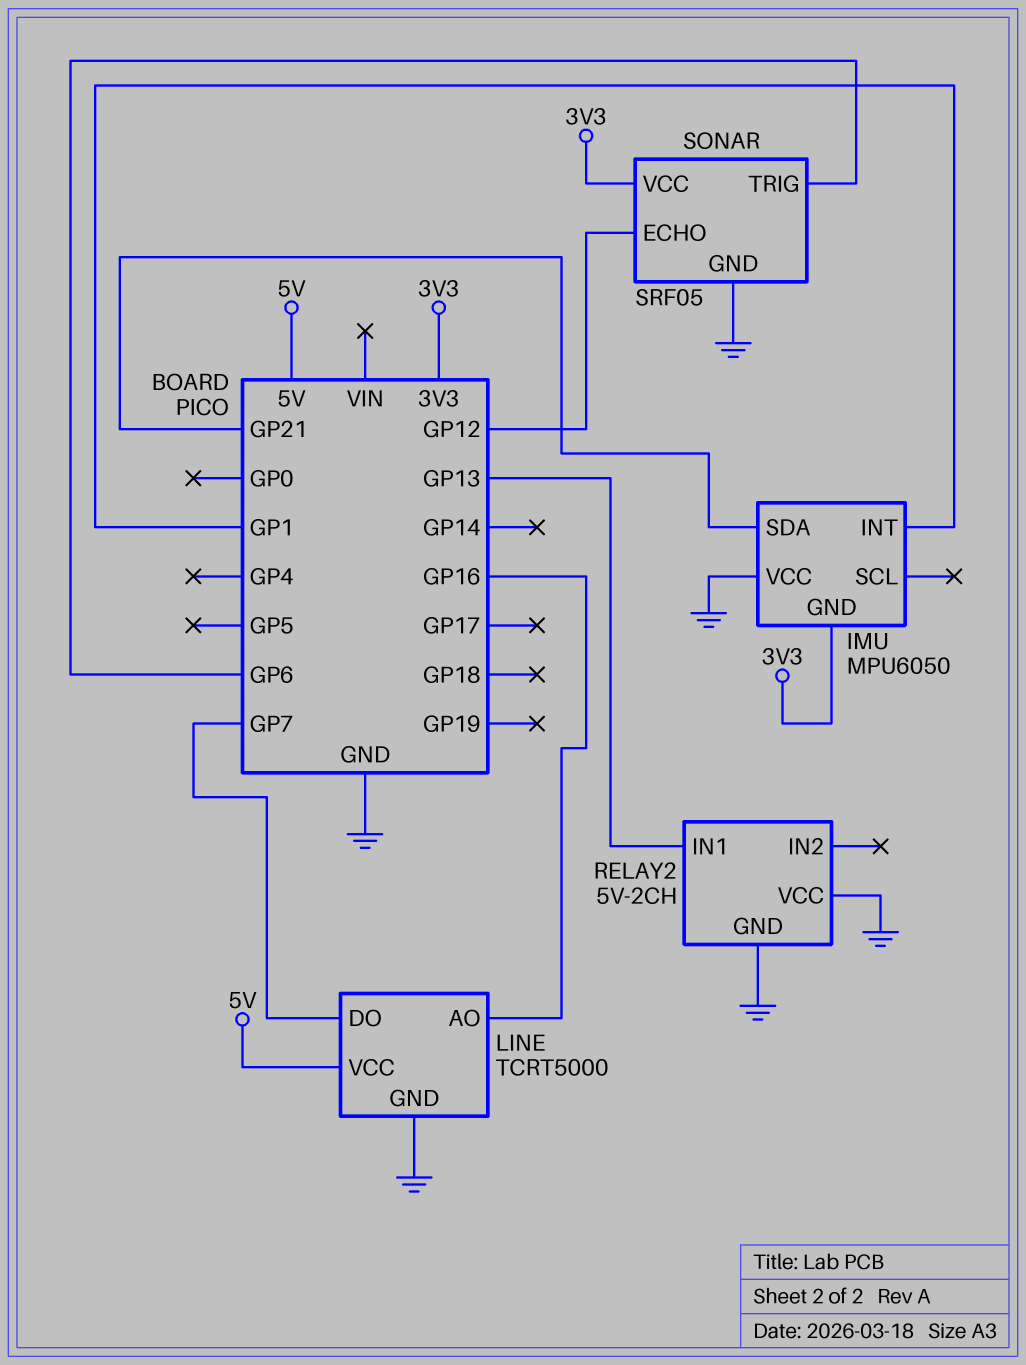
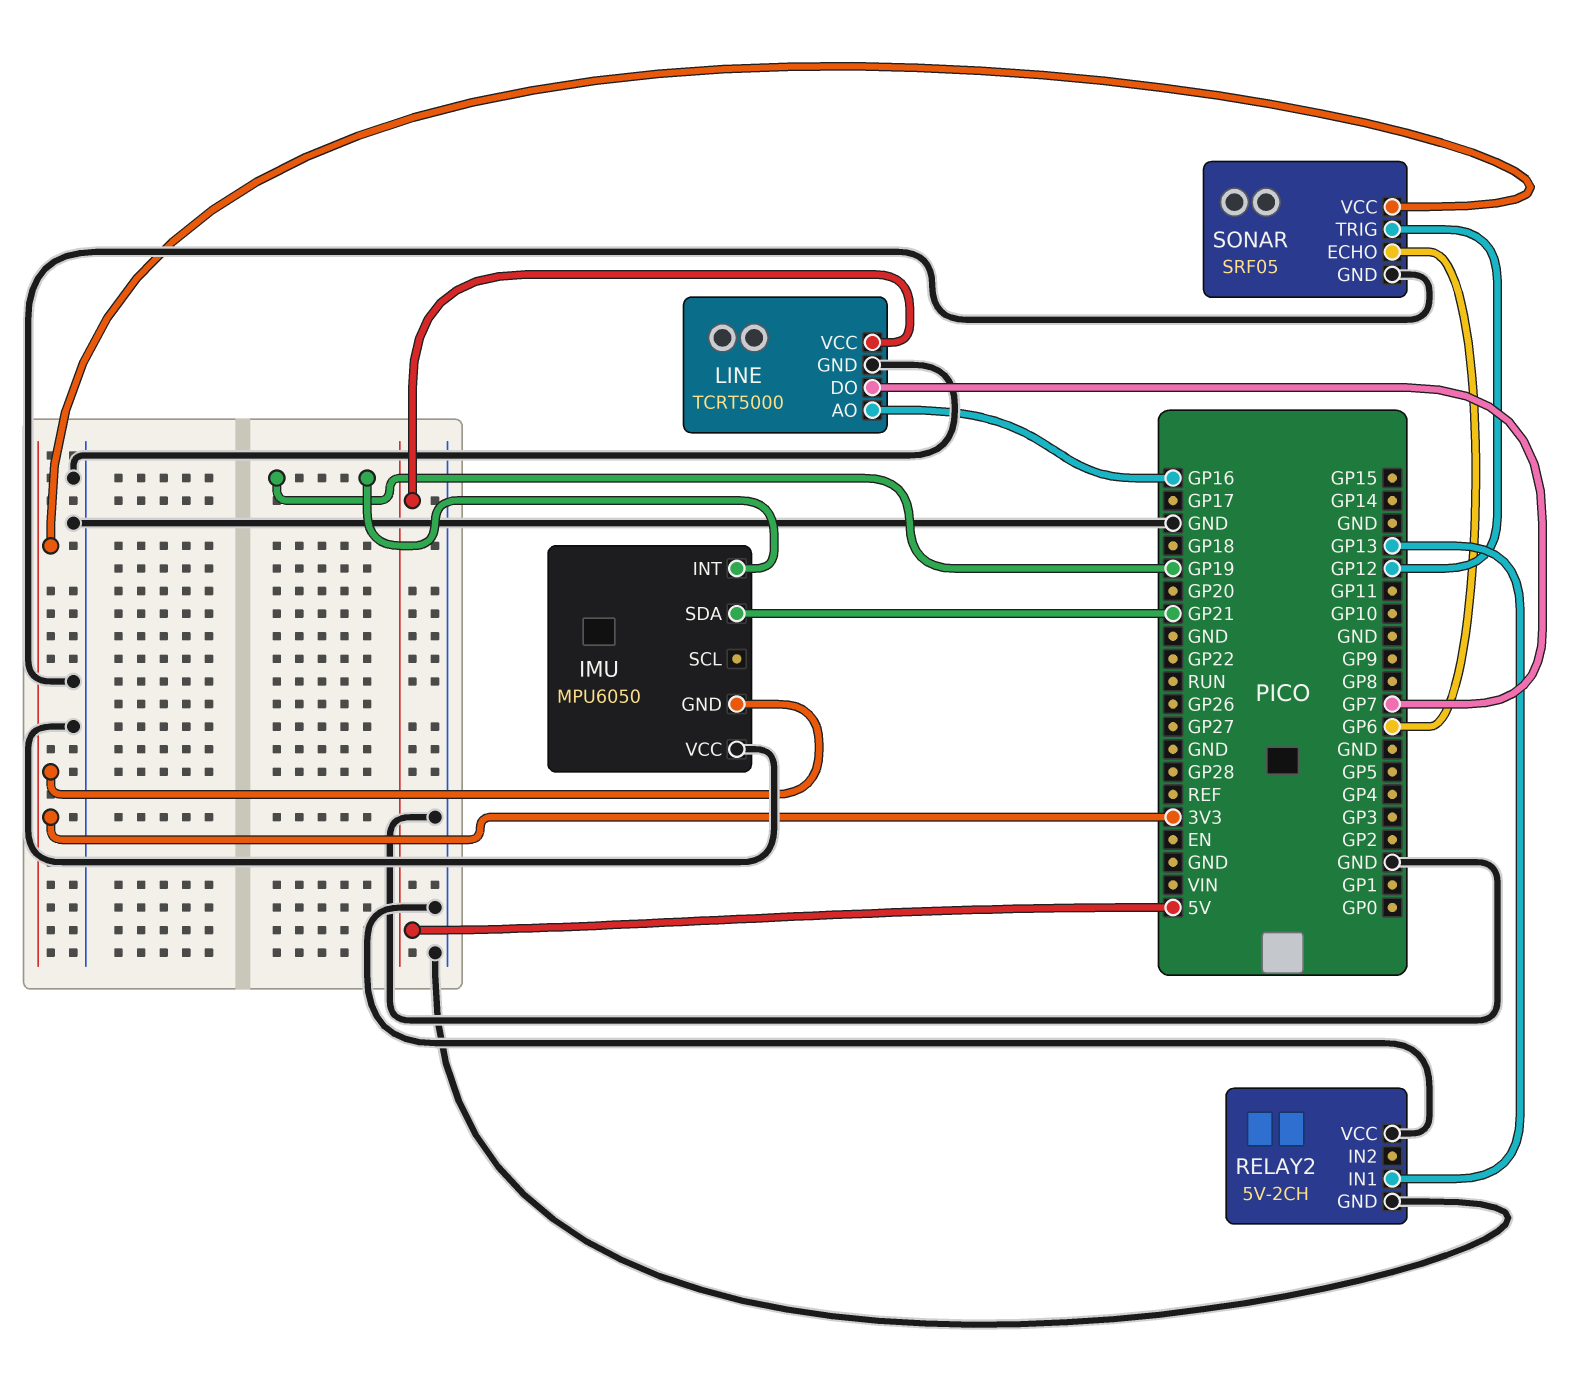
IMU pin INT: GP1 -> GP19
SONAR pin ECHO: GP12 -> GP6
SONAR pin TRIG: GP6 -> GP12

